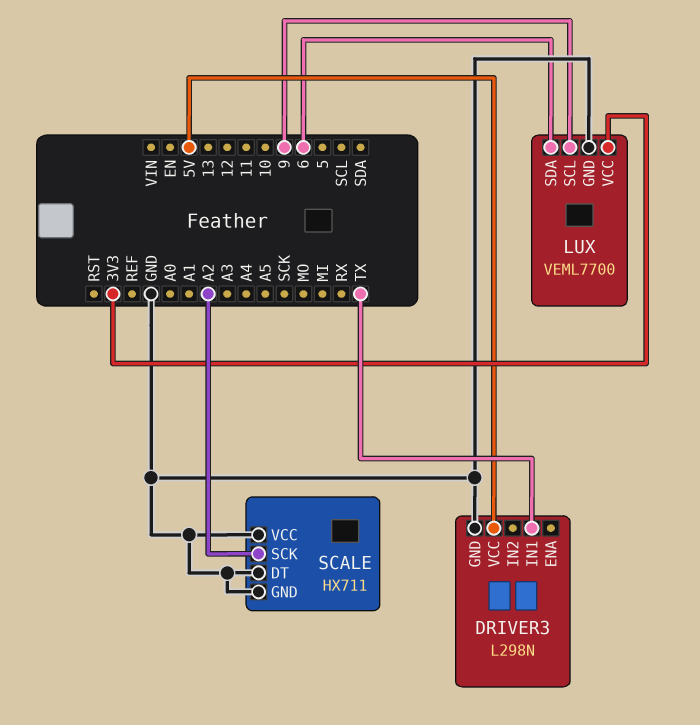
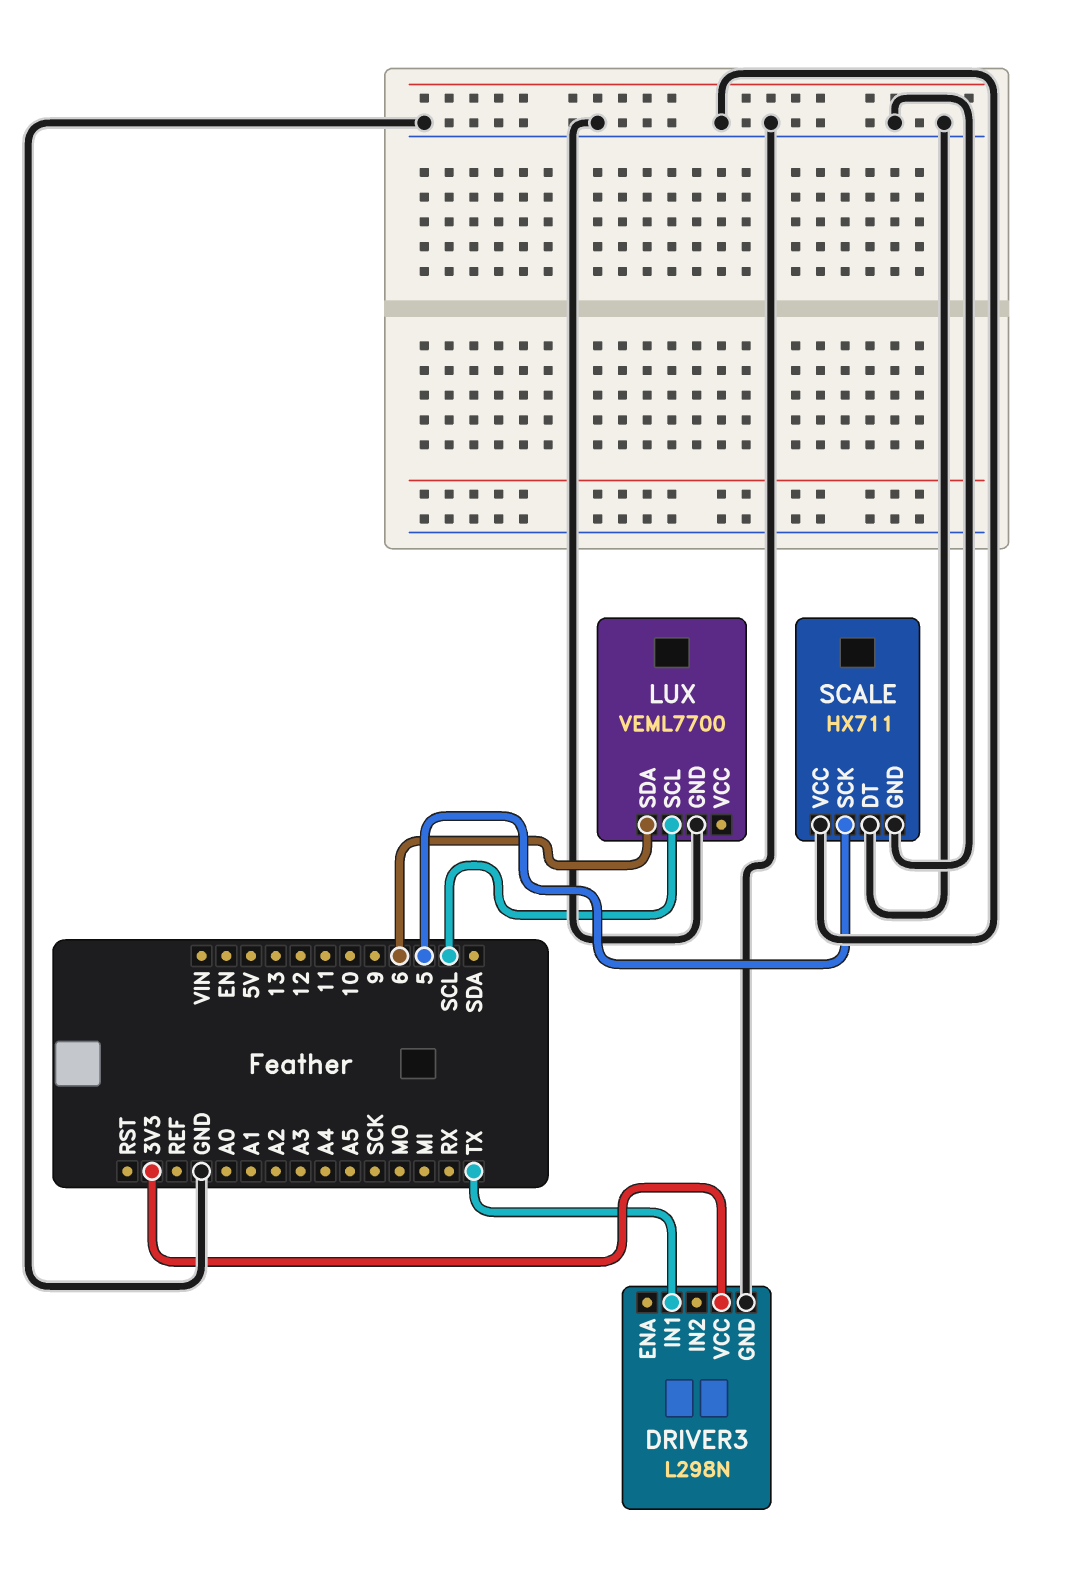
DRIVER3 pin VCC: 5V -> 3V3
LUX pin SCL: 9 -> SCL
LUX pin VCC: 3V3 -> none
SCALE pin SCK: A2 -> 5

